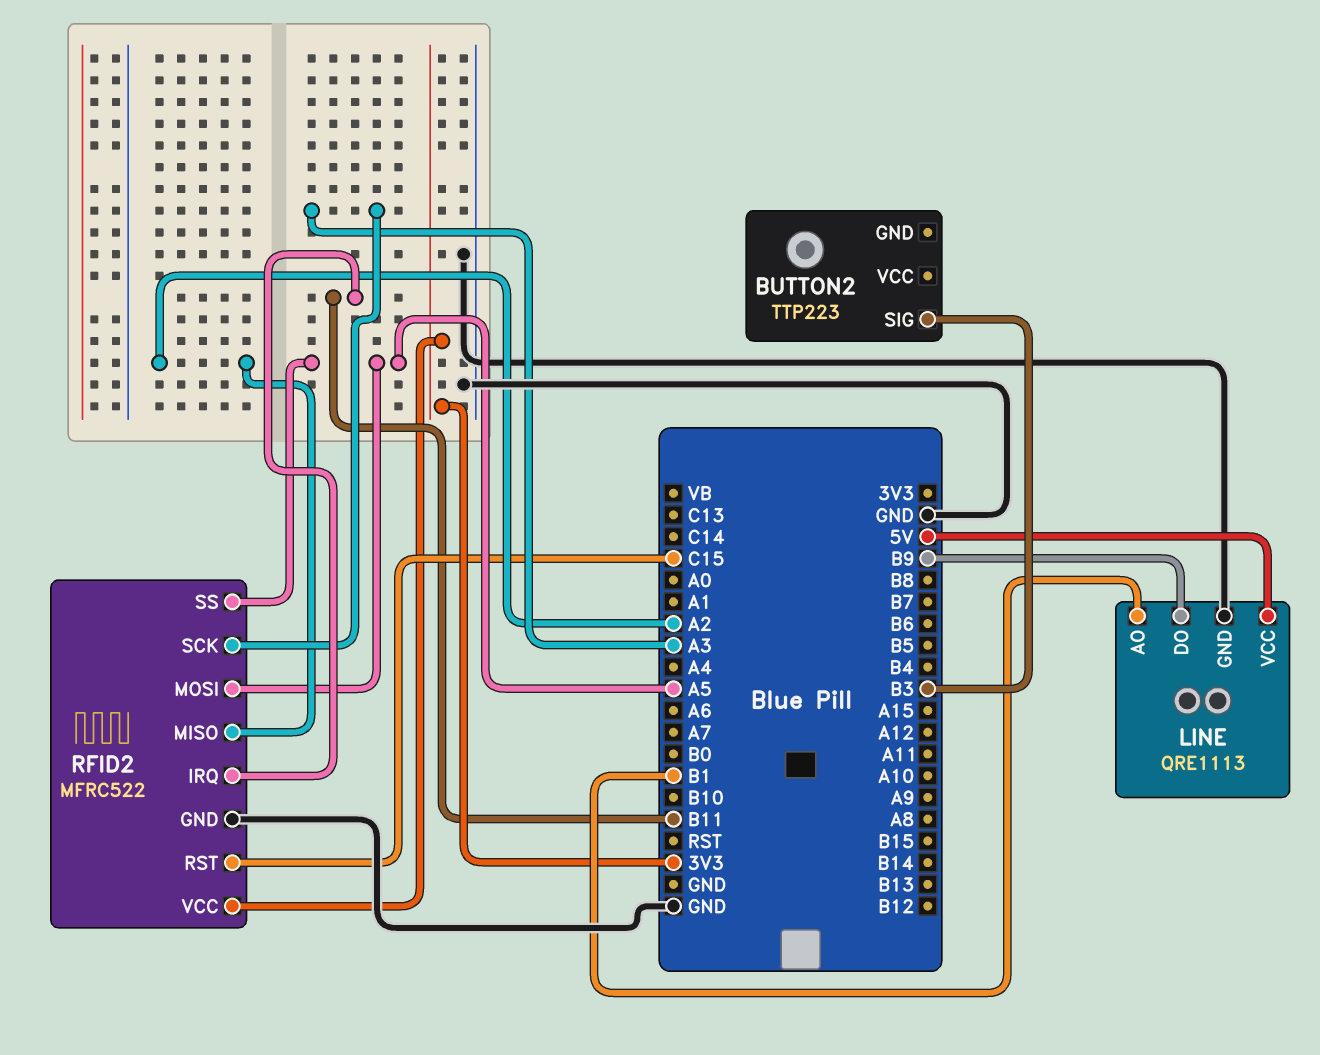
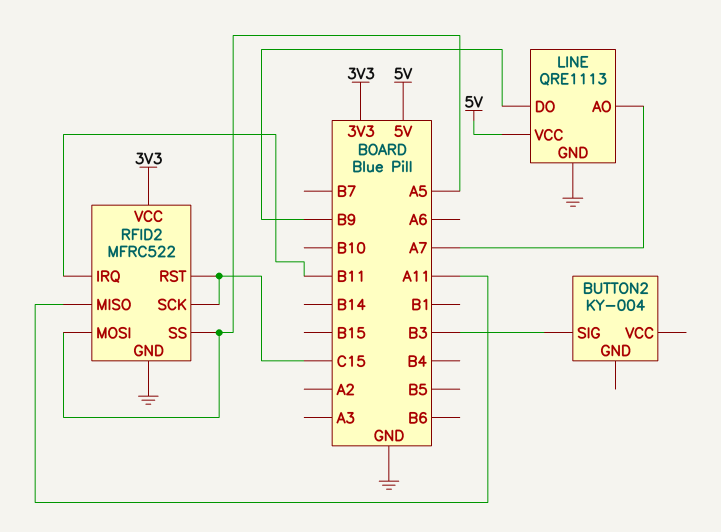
BUTTON2: TTP223 -> KY-004
LINE pin AO: B1 -> A7
RFID2 pin MISO: A2 -> A11
RFID2 pin SCK: A3 -> C15

